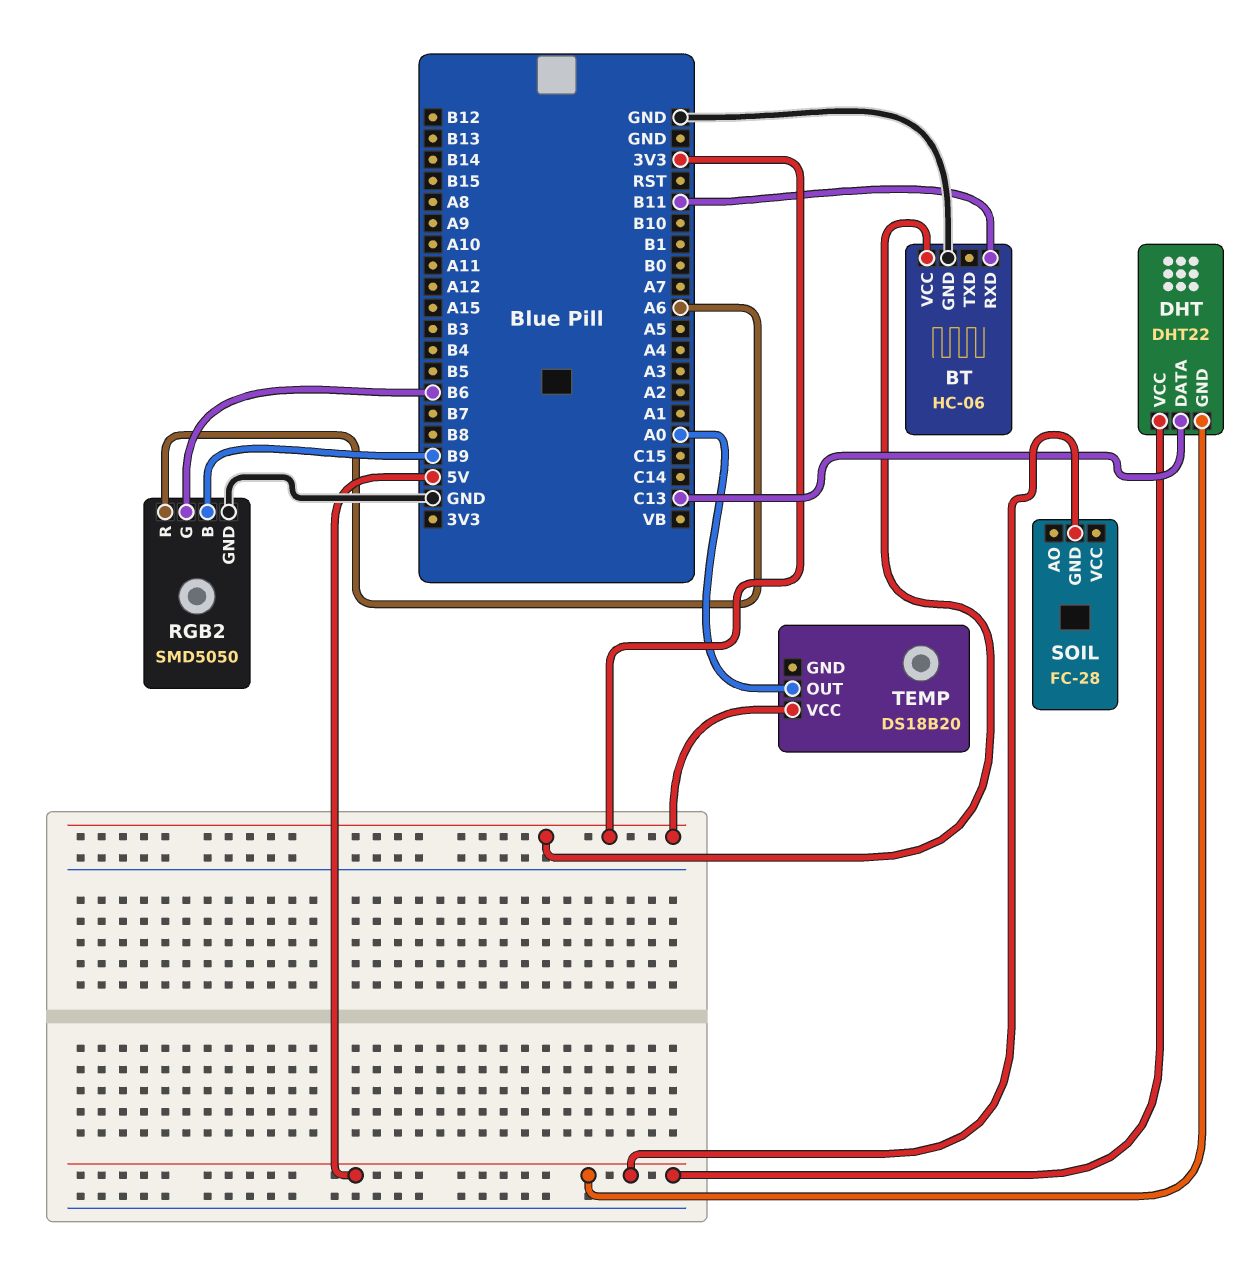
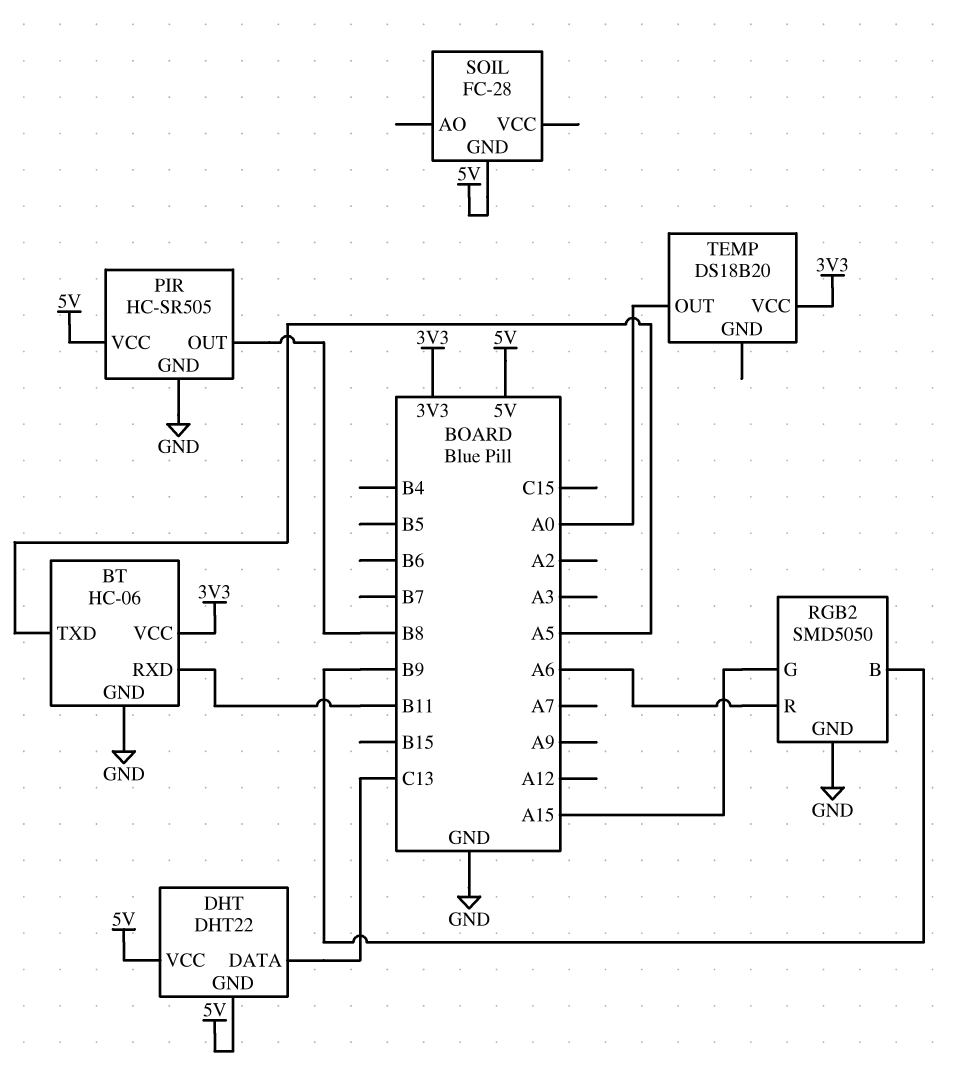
BT pin TXD: none -> A5
PIR: none -> HC-SR505
PIR pin GND: none -> GND
PIR pin OUT: none -> B8
PIR pin VCC: none -> 5V
RGB2 pin G: B6 -> A15

